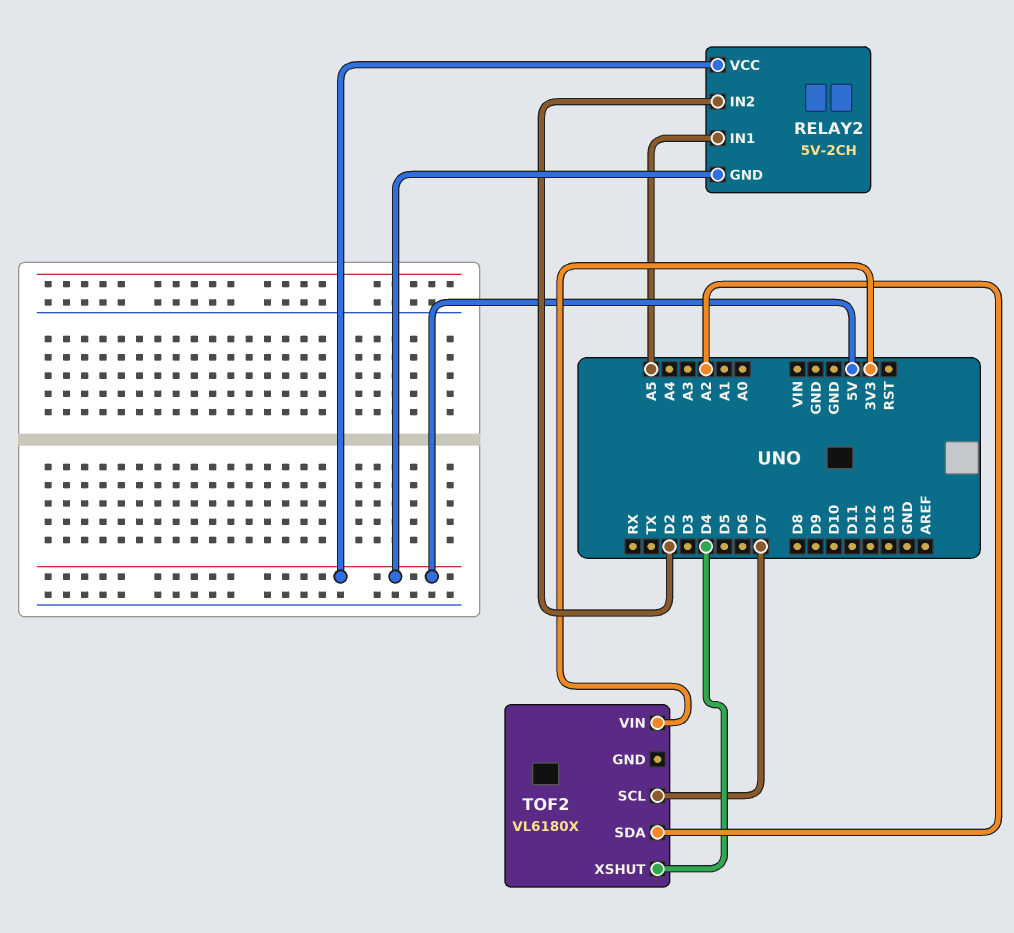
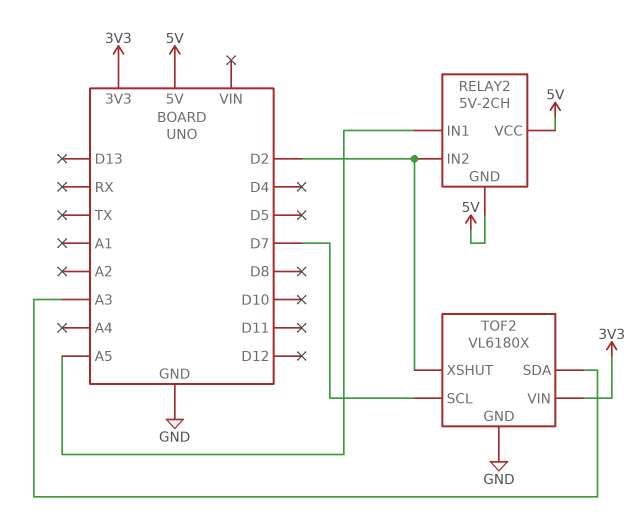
TOF2 pin GND: none -> GND
TOF2 pin SDA: A2 -> A3
TOF2 pin XSHUT: D4 -> D2

